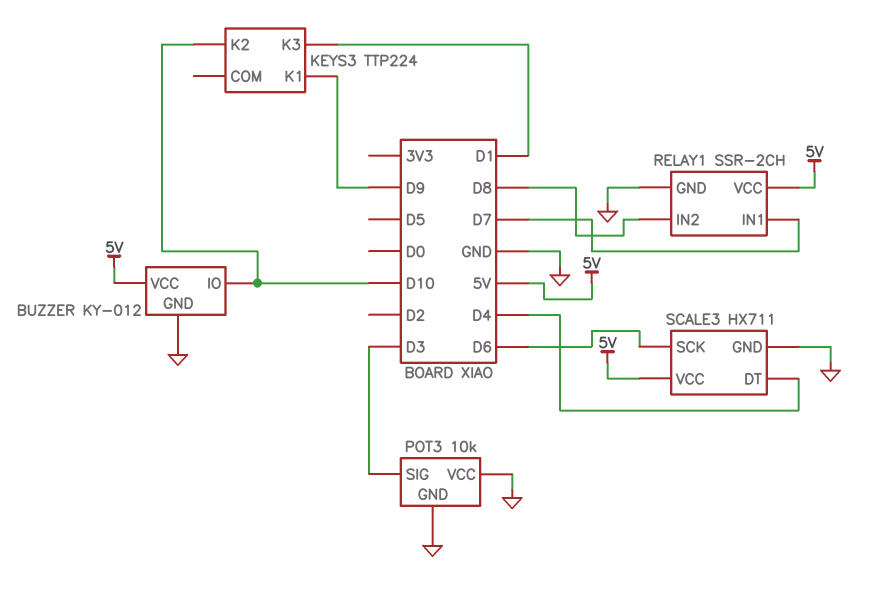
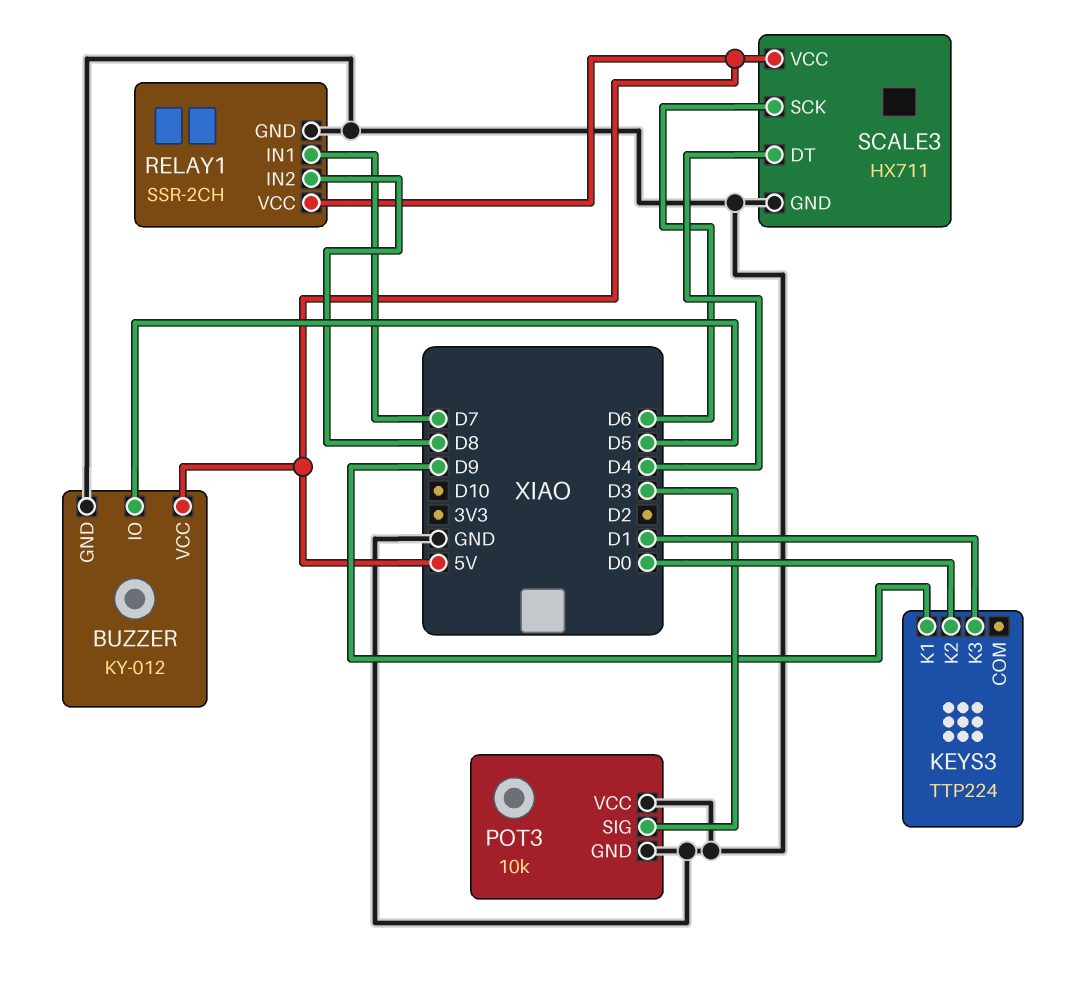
BUZZER pin IO: D10 -> D5
KEYS3 pin K2: D10 -> D0

